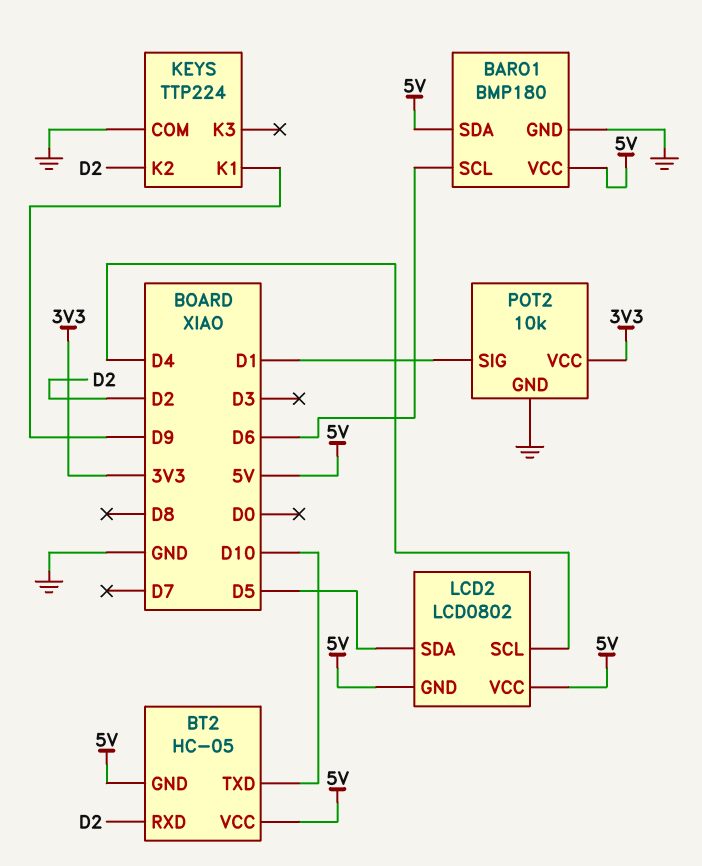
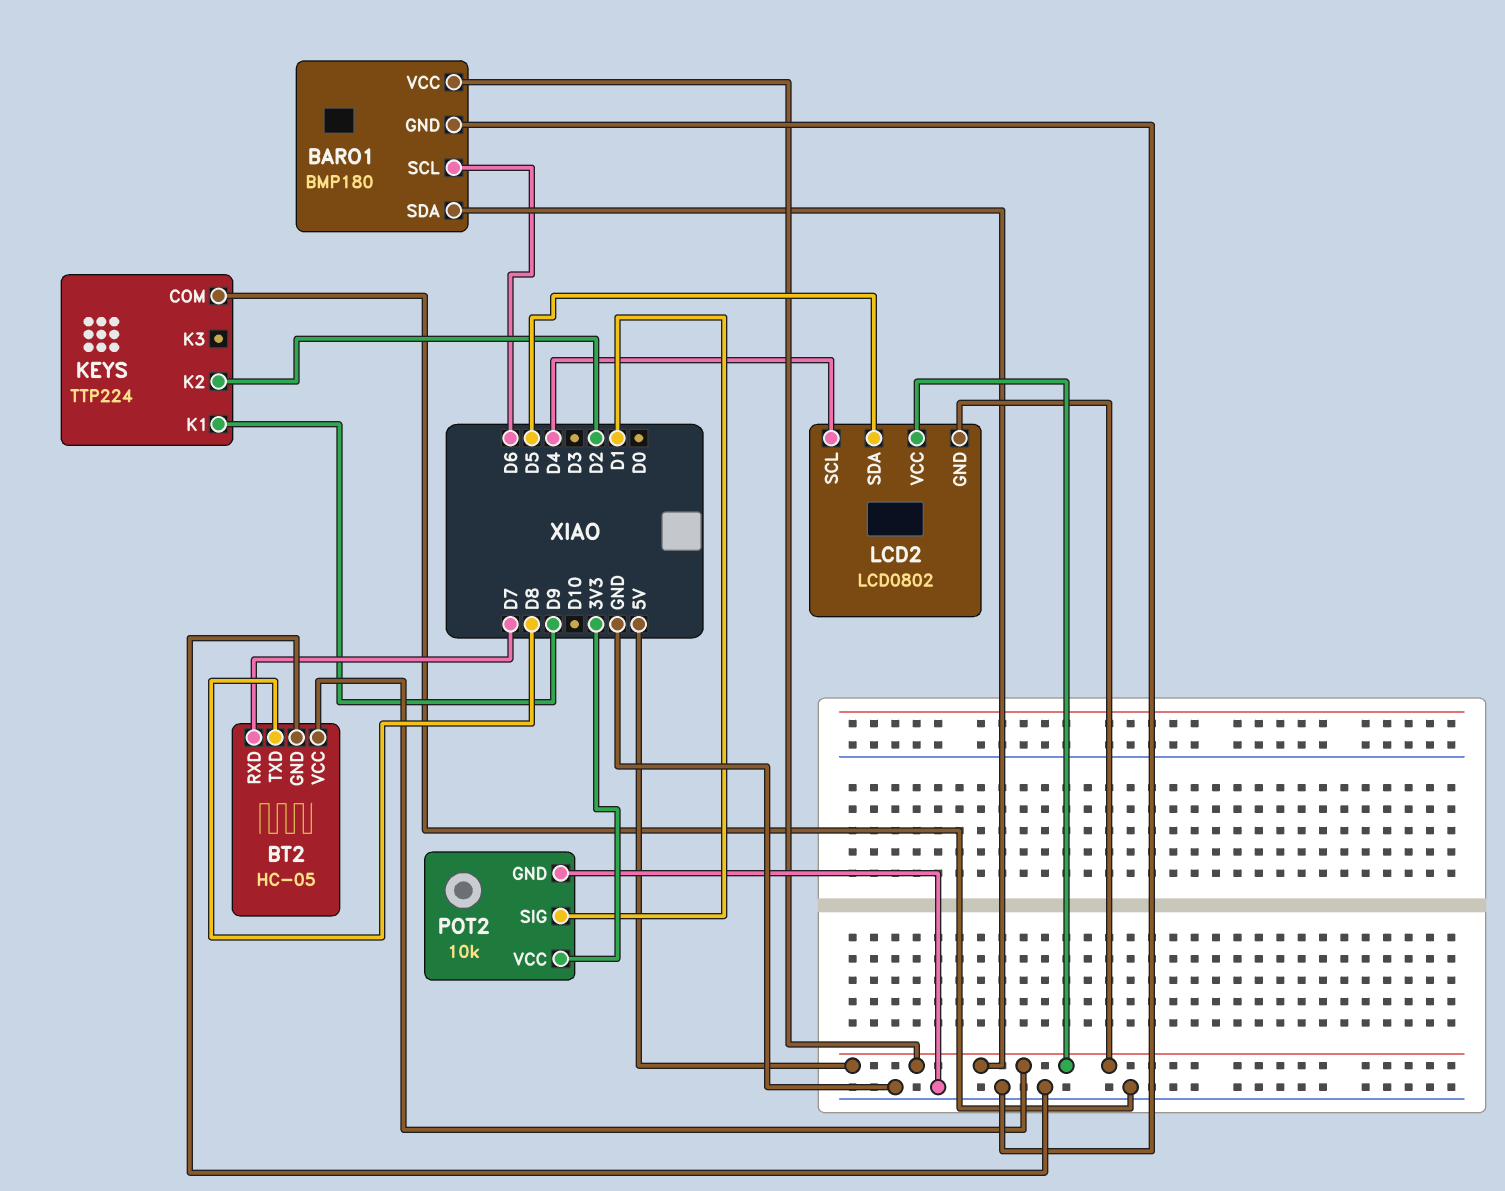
BT2 pin GND: 5V -> GND
BT2 pin RXD: D2 -> D7
BT2 pin TXD: D10 -> D8

